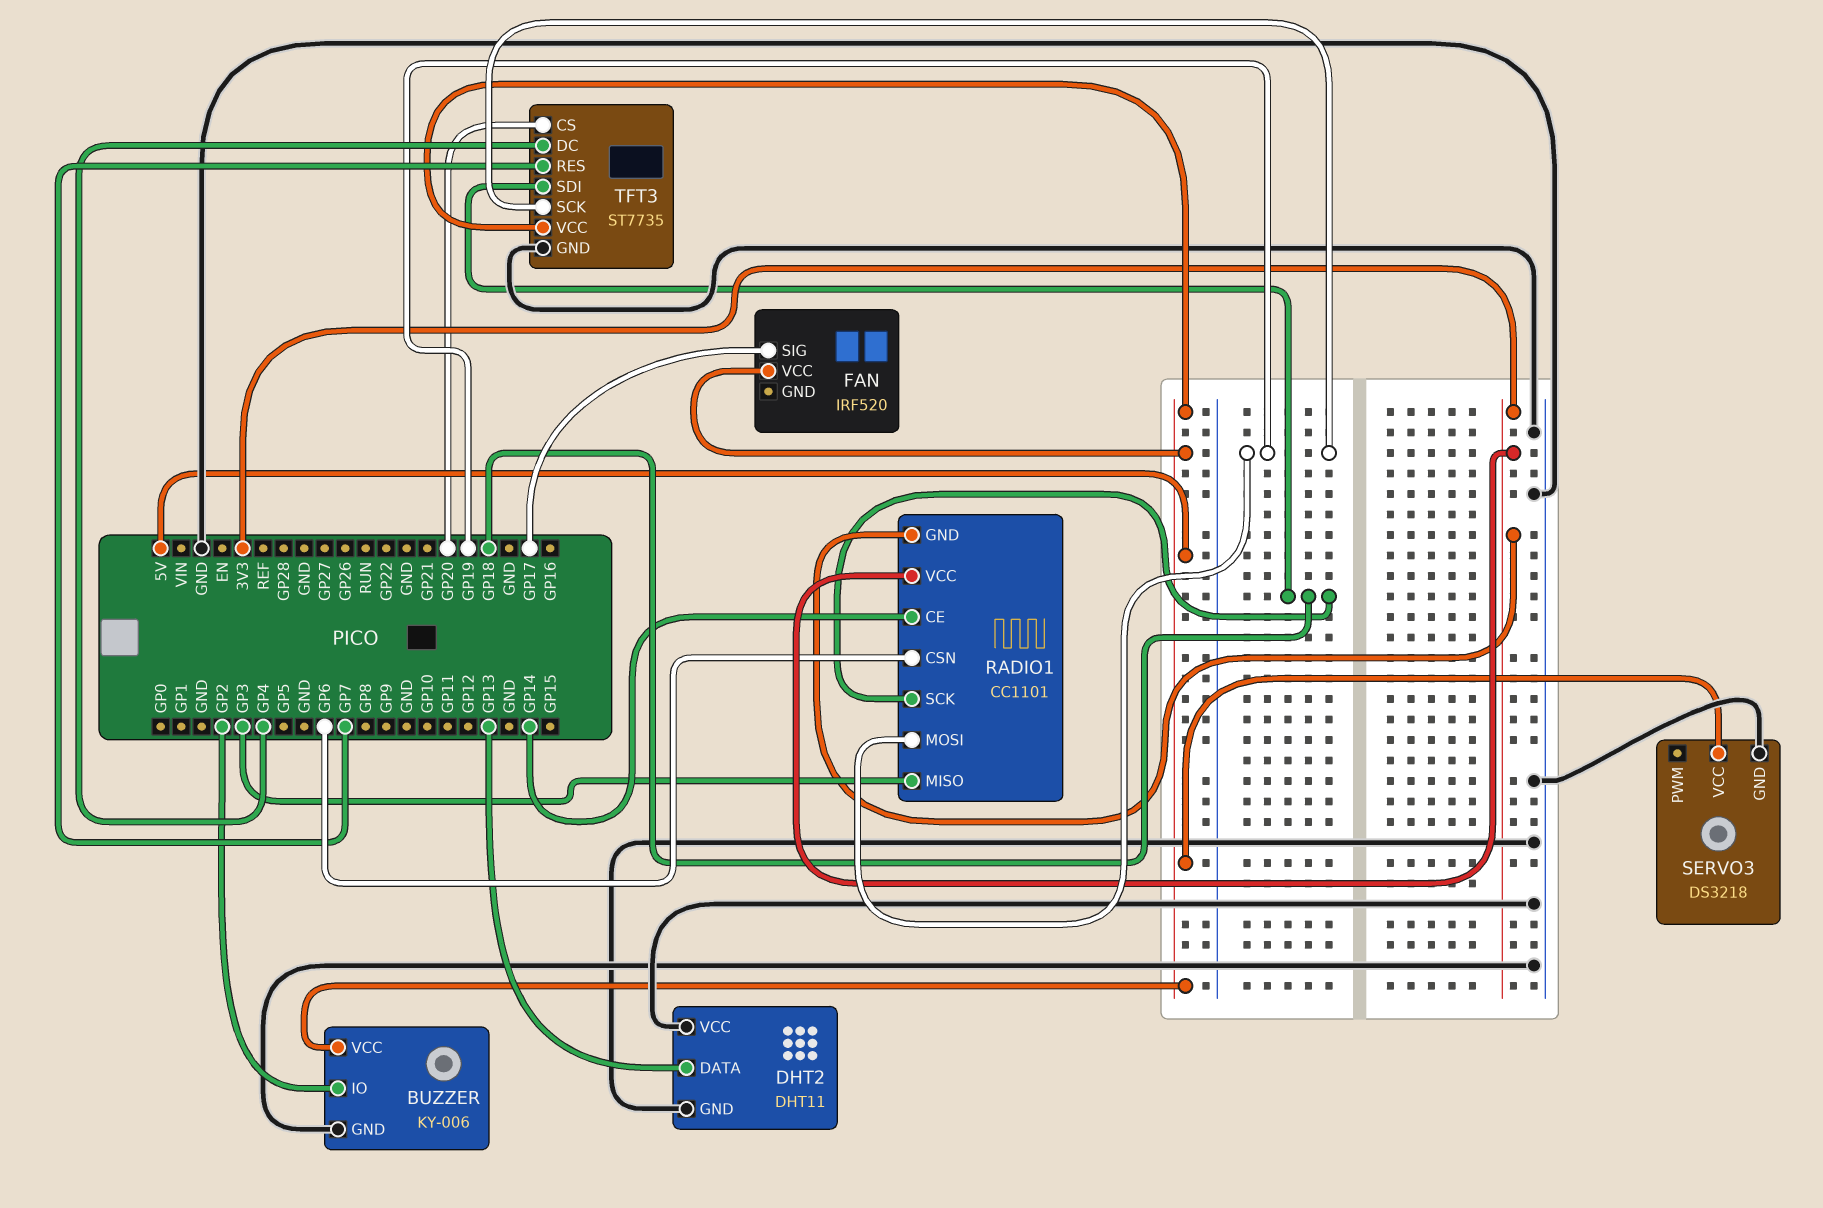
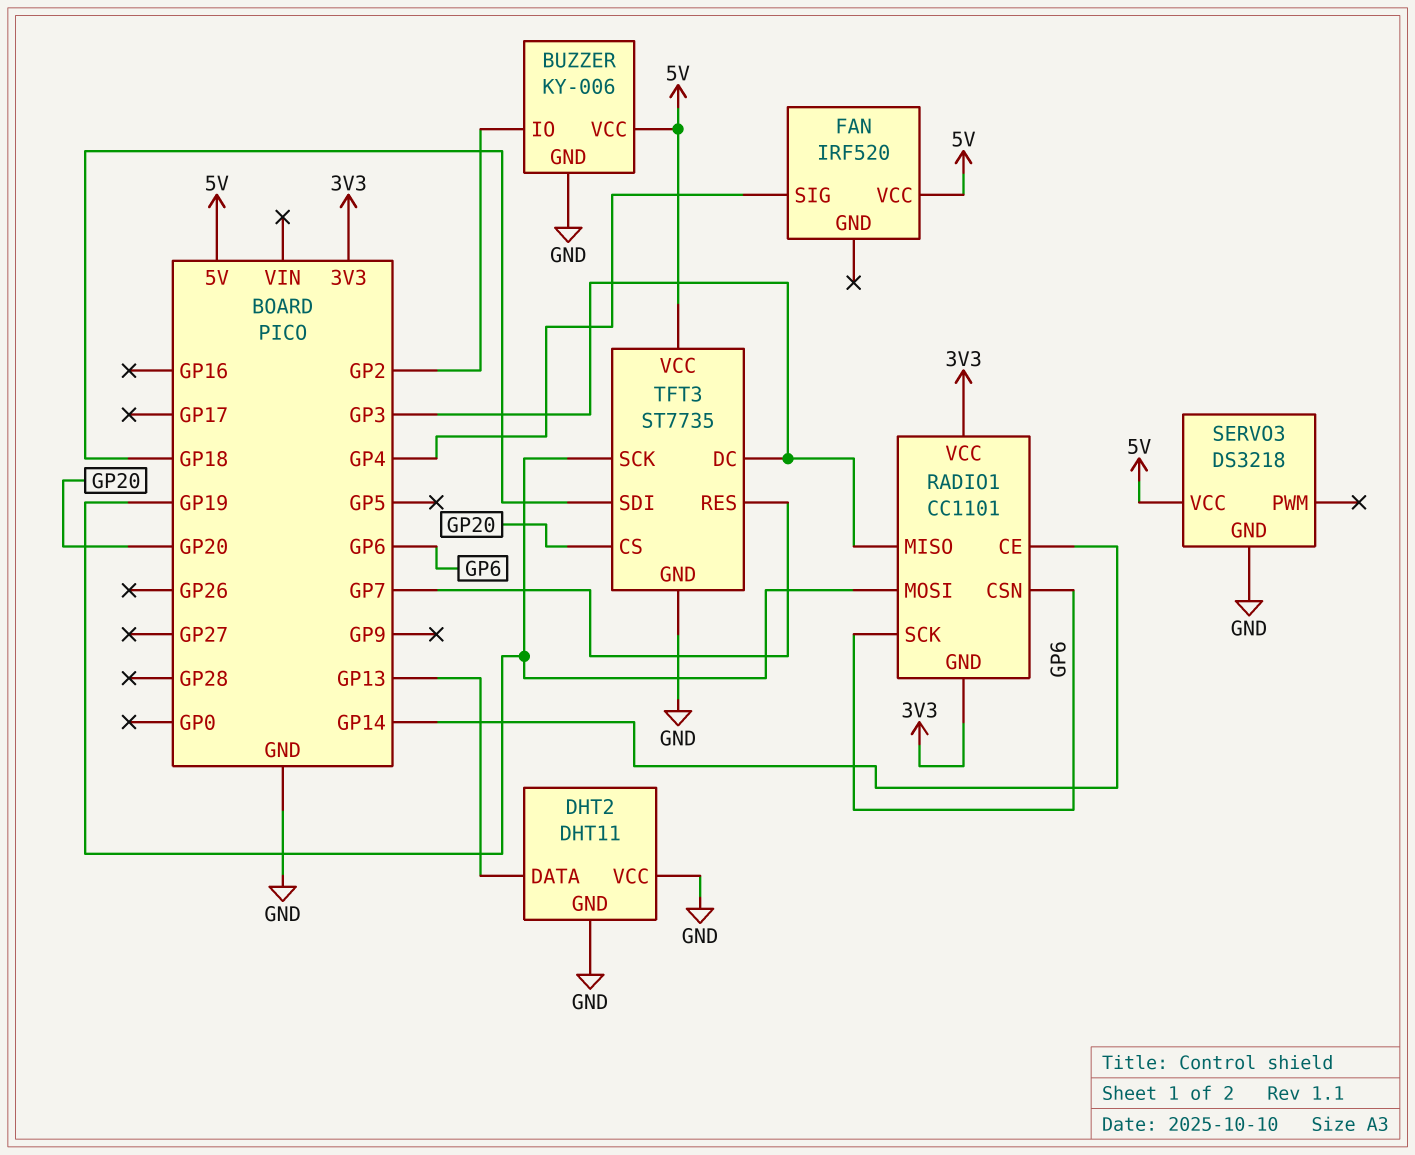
FAN pin SIG: GP17 -> GP4
RADIO1 pin SCK: GP18 -> GP6
TFT3 pin DC: GP4 -> GP3

